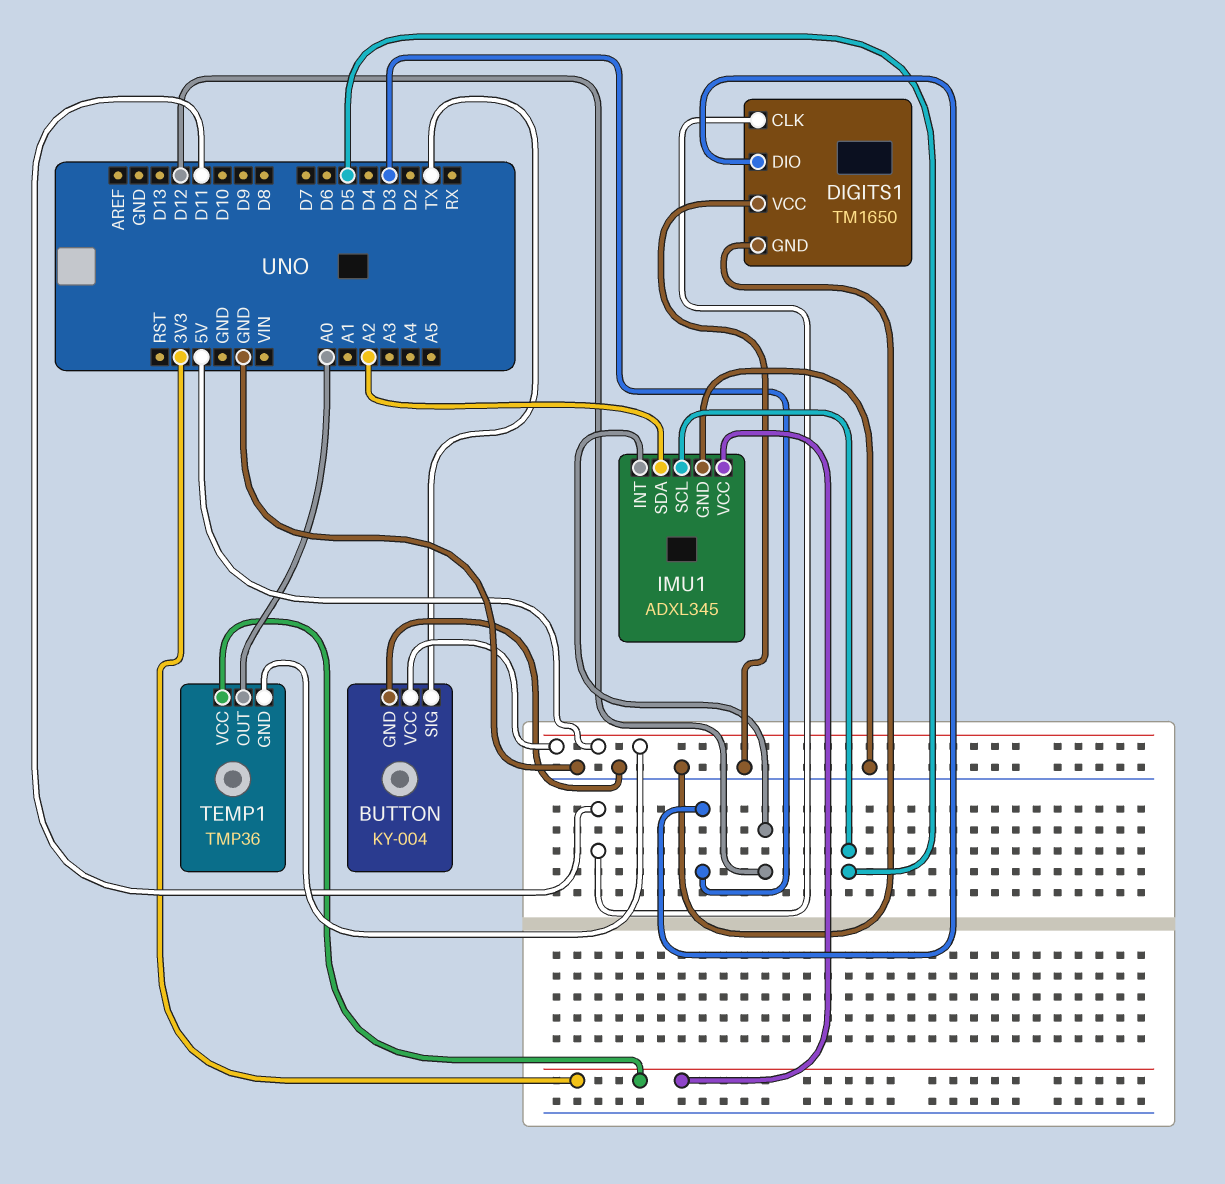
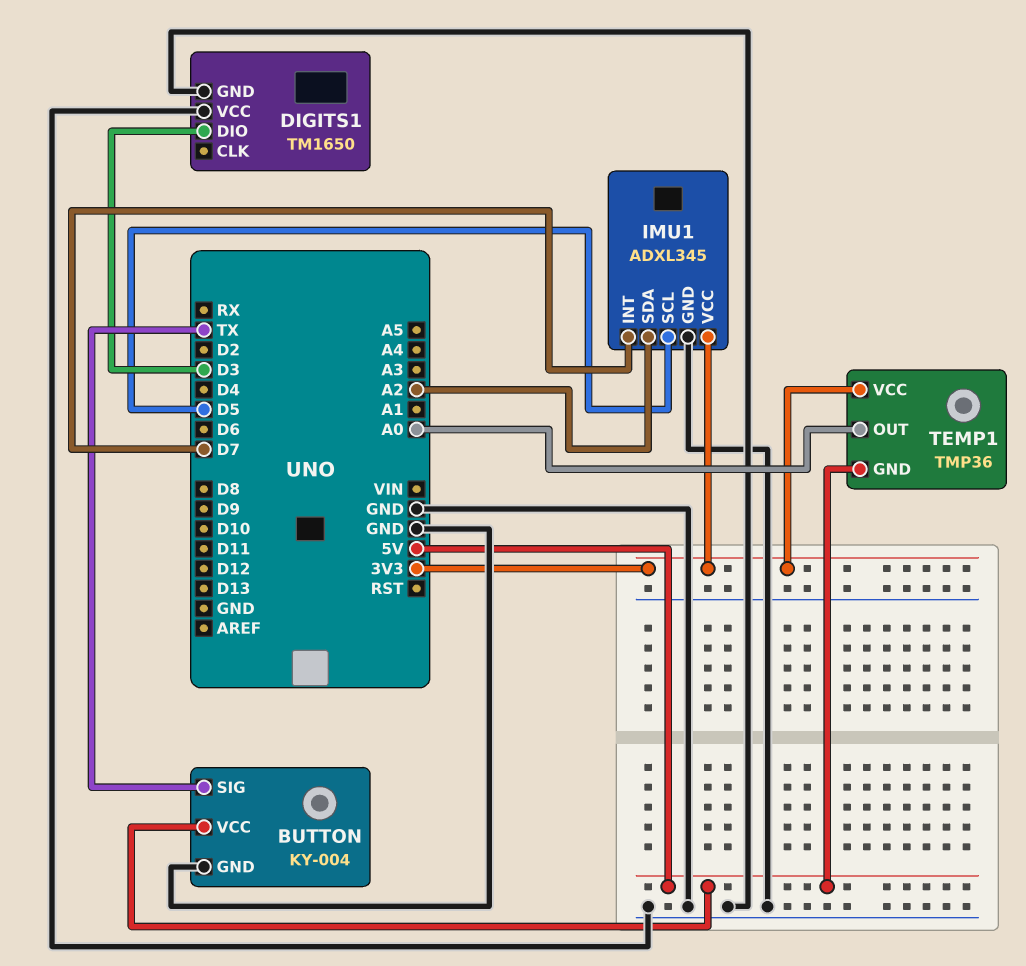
DIGITS1 pin CLK: D11 -> none
IMU1 pin INT: D12 -> D7

